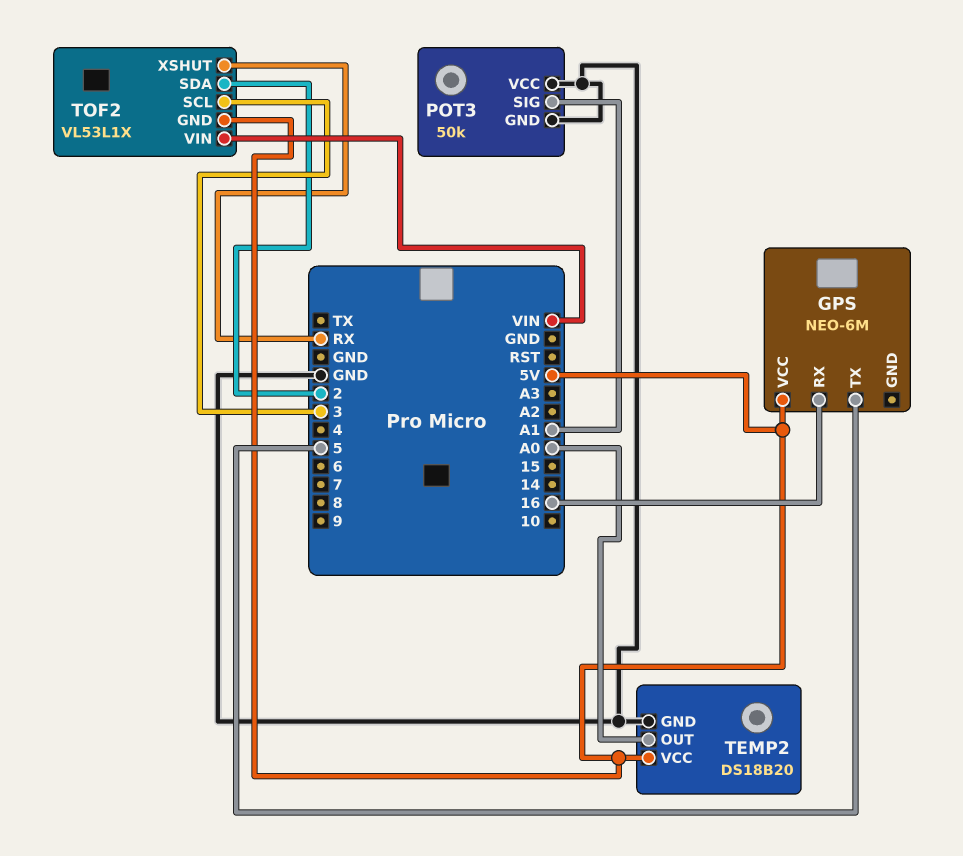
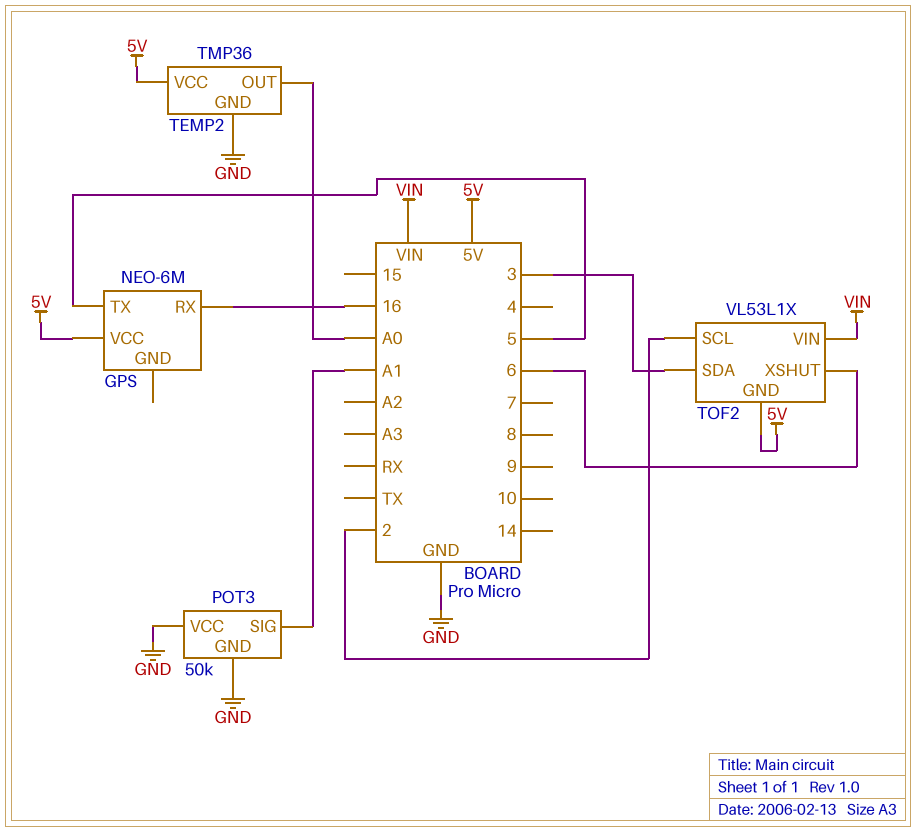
TEMP2: DS18B20 -> TMP36
TOF2 pin SCL: 3 -> 2
TOF2 pin SDA: 2 -> 3
TOF2 pin XSHUT: RX -> 6

